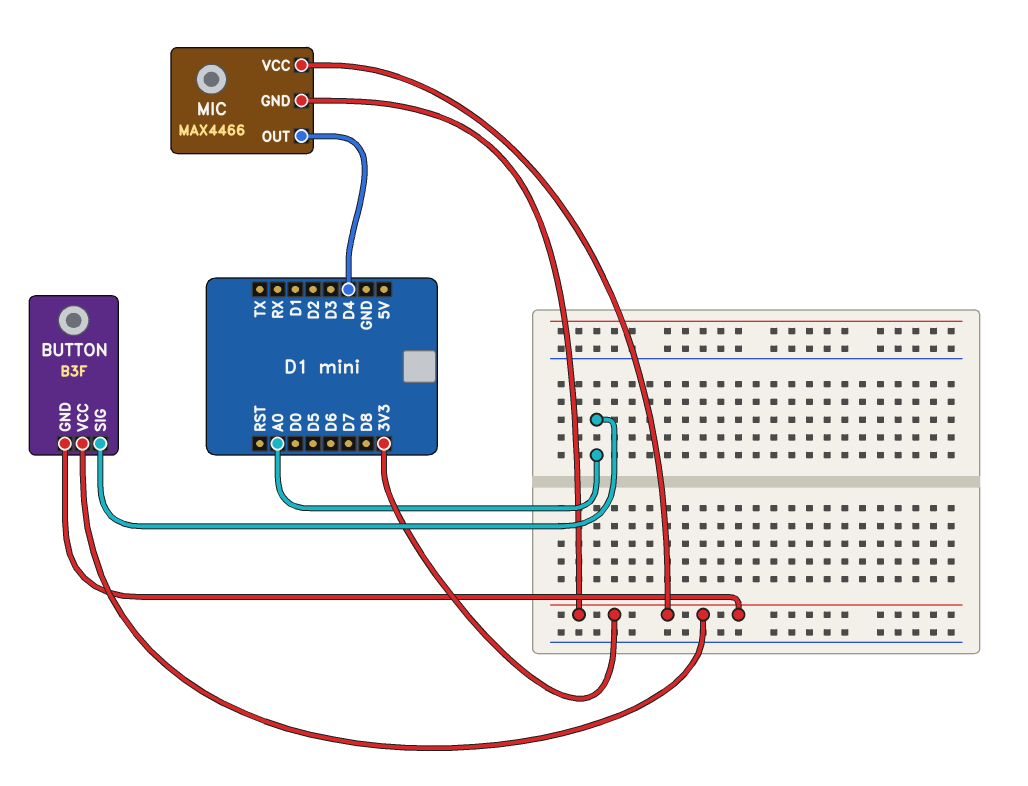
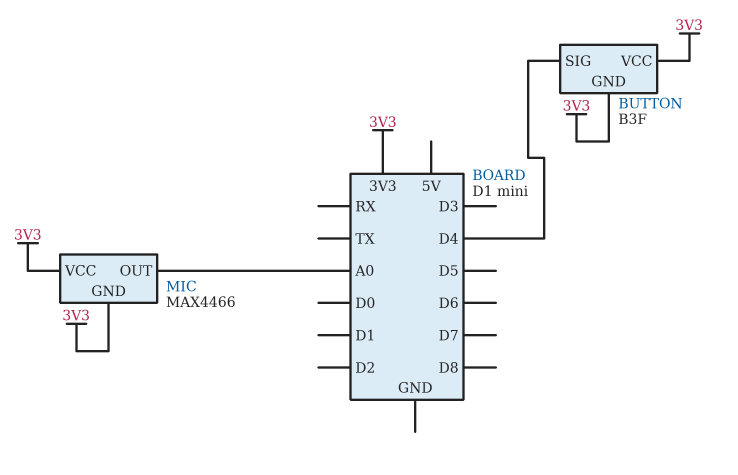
BUTTON pin SIG: A0 -> D4
MIC pin OUT: D4 -> A0

